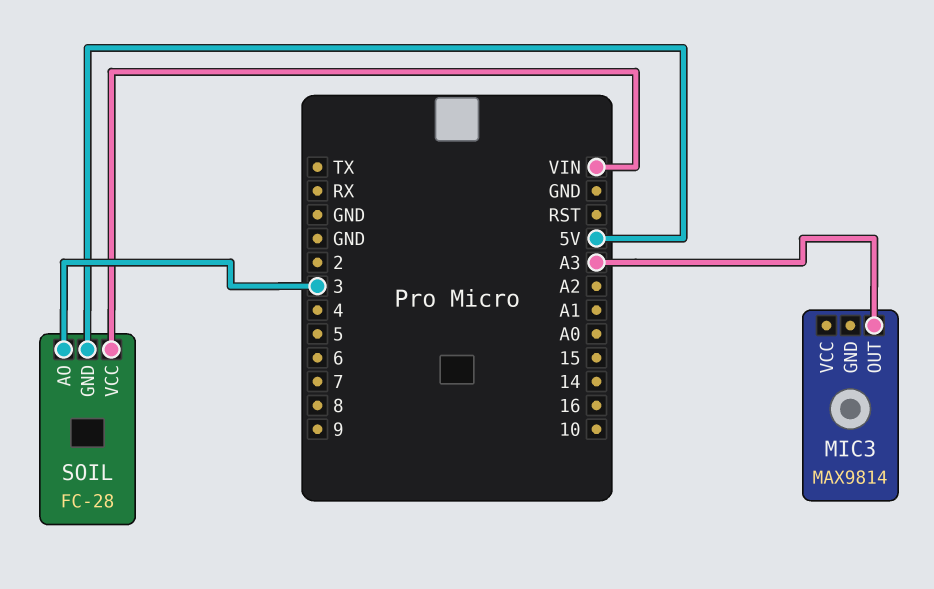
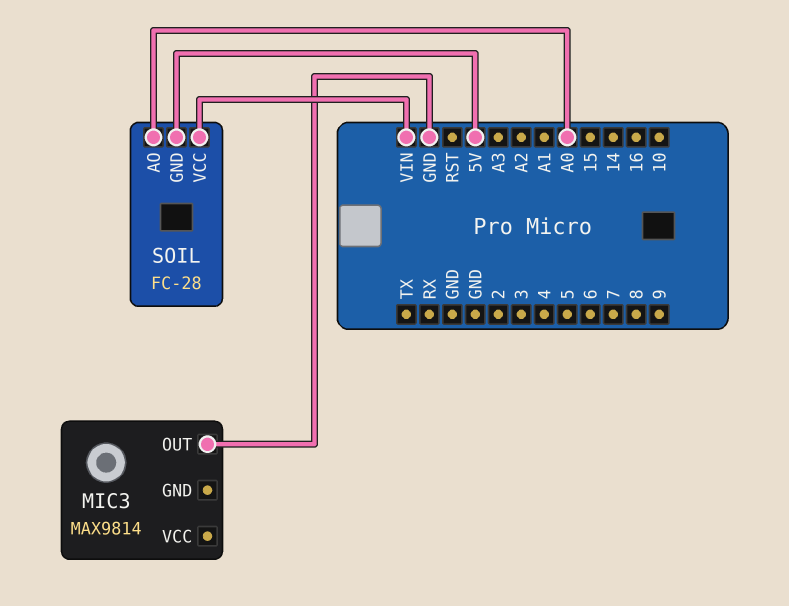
MIC3 pin OUT: A3 -> GND
SOIL pin AO: 3 -> A0

